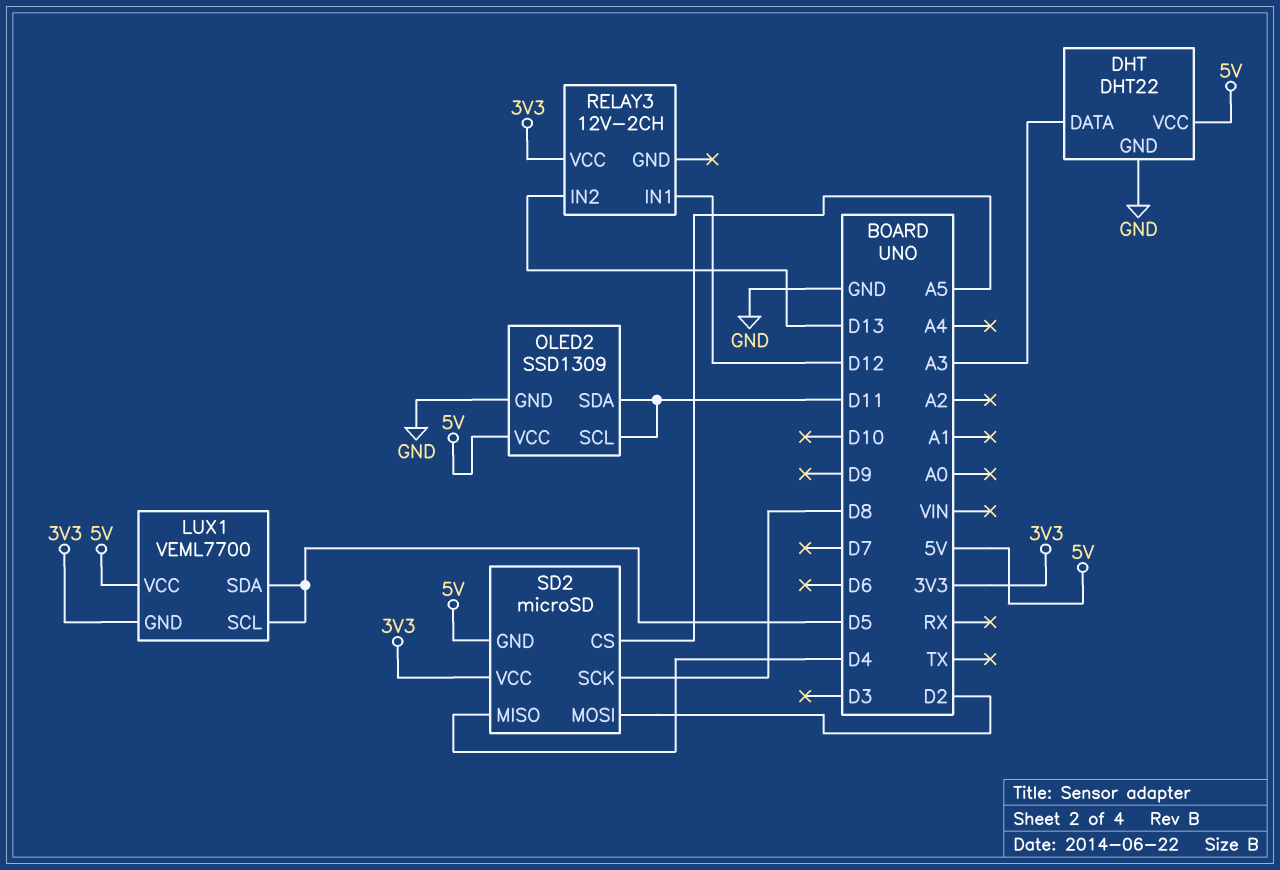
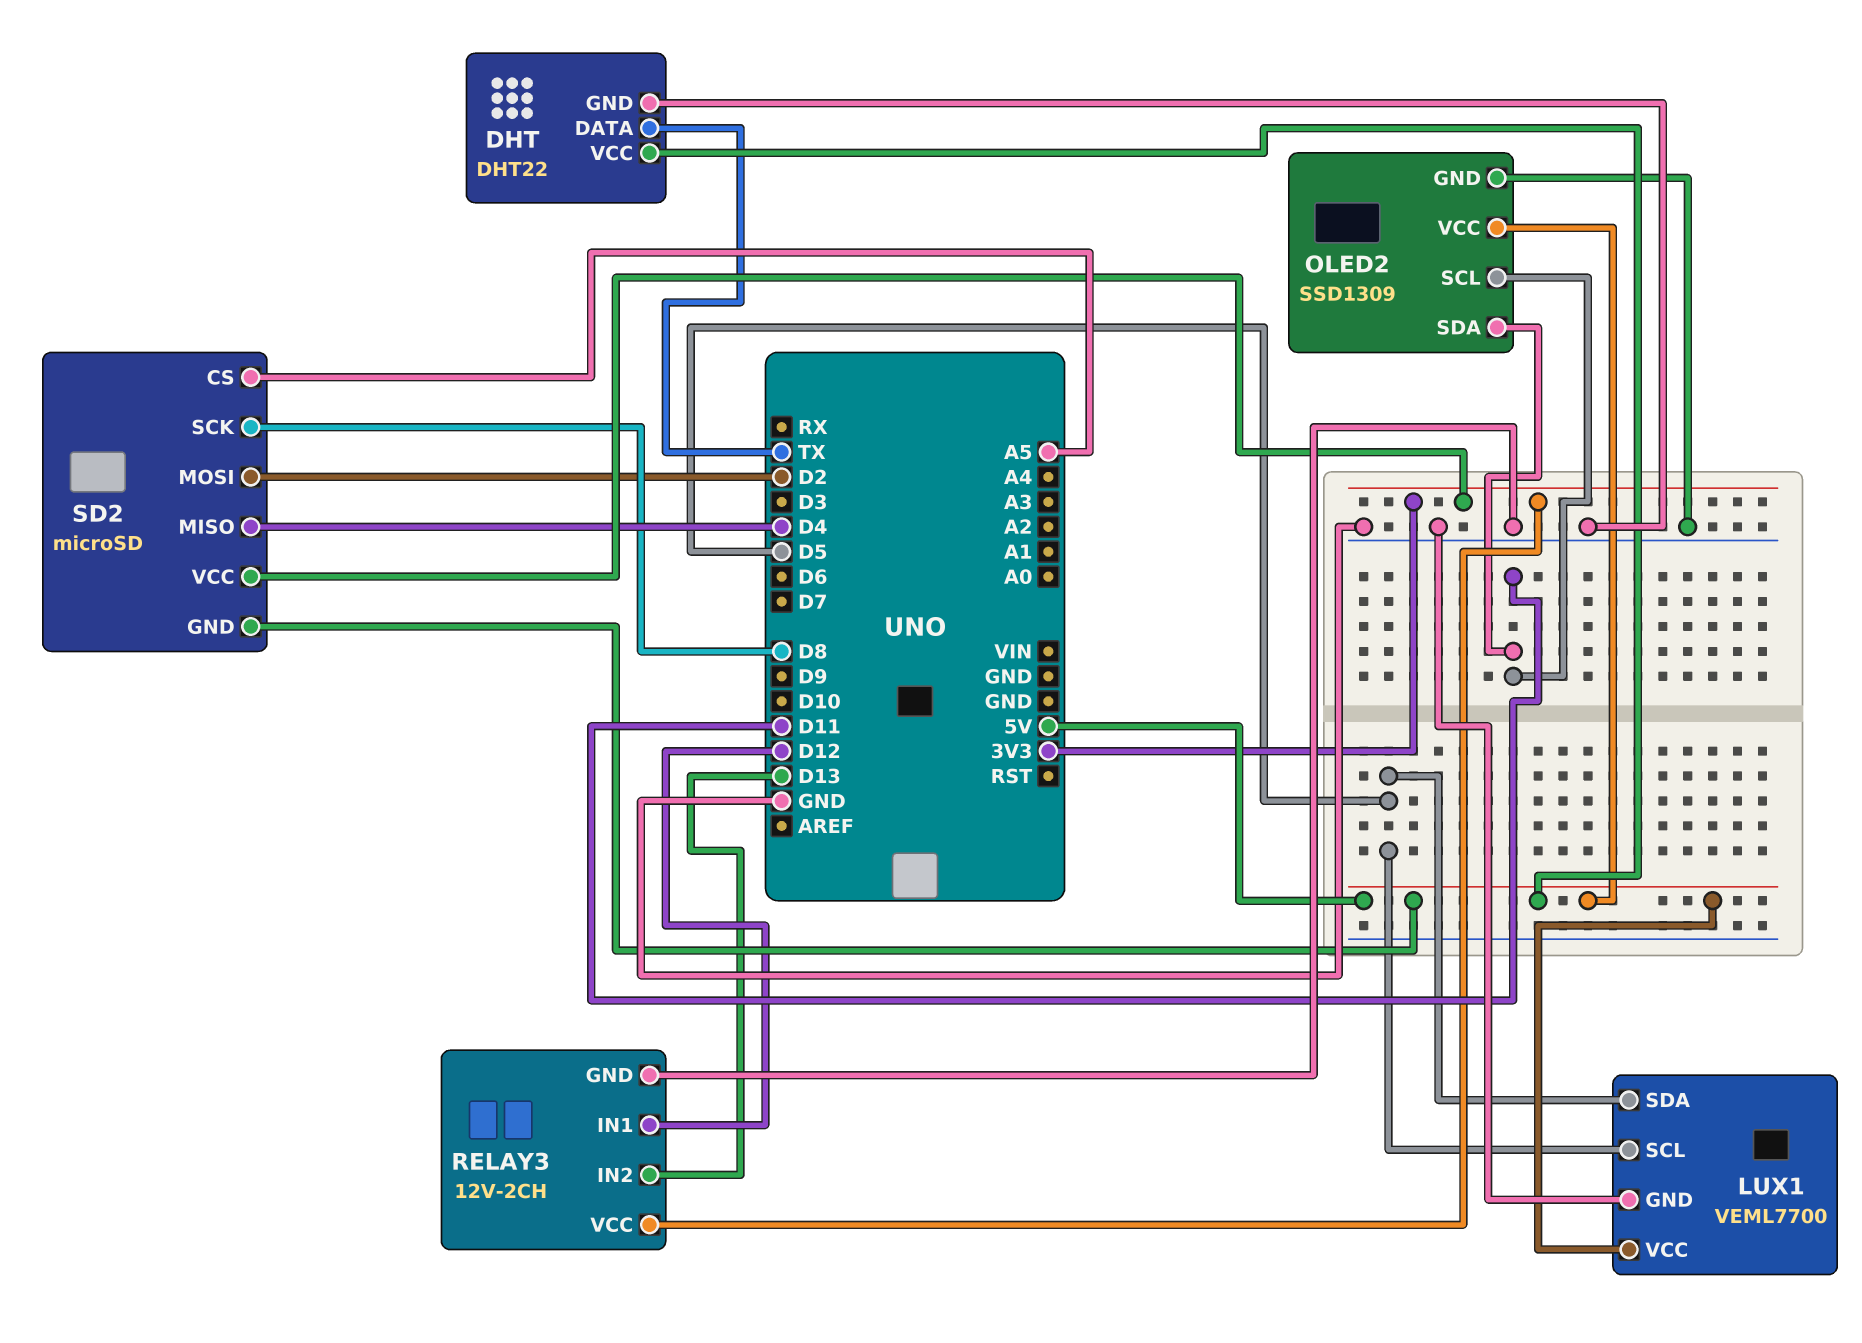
DHT pin DATA: A3 -> TX
LUX1 pin GND: 3V3 -> GND
RELAY3 pin GND: none -> GND

